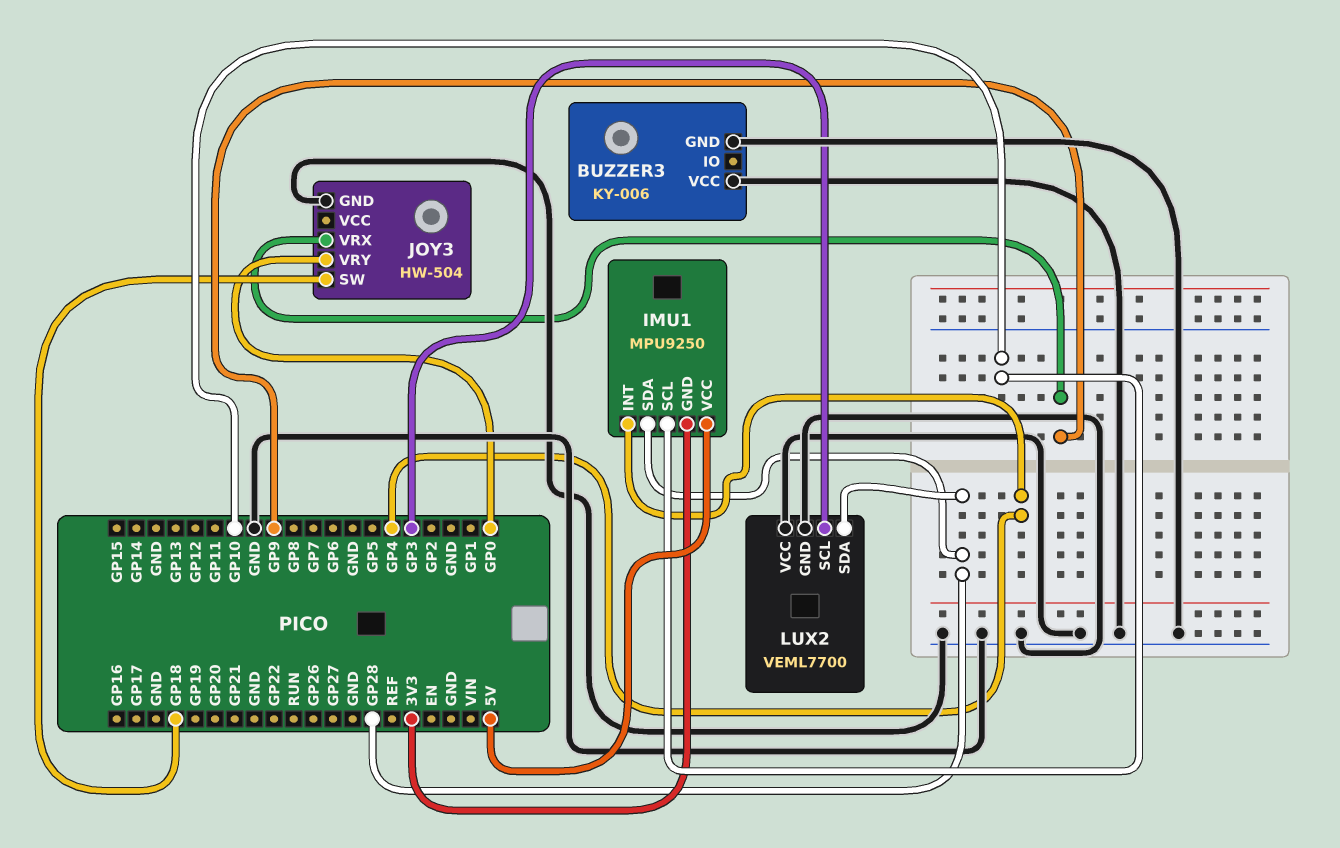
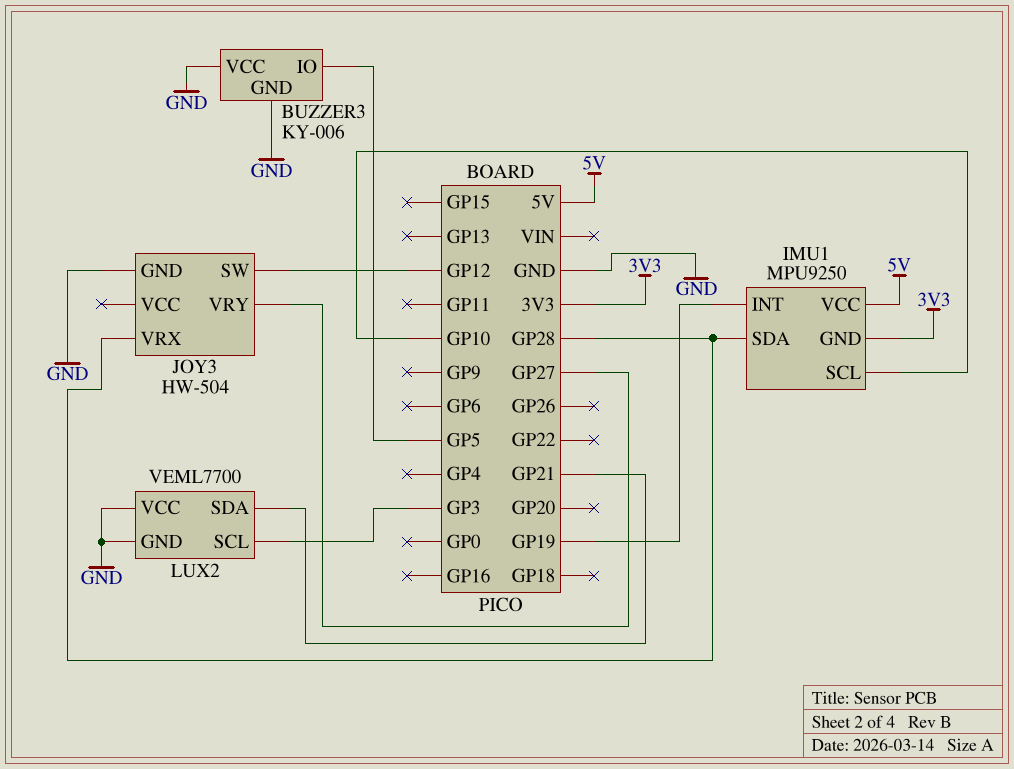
BUZZER3 pin IO: none -> GP5
IMU1 pin INT: GP4 -> GP19
JOY3 pin SW: GP18 -> GP12
JOY3 pin VRX: GP9 -> GP28
JOY3 pin VRY: GP0 -> GP27
LUX2 pin SDA: GP28 -> GP21

